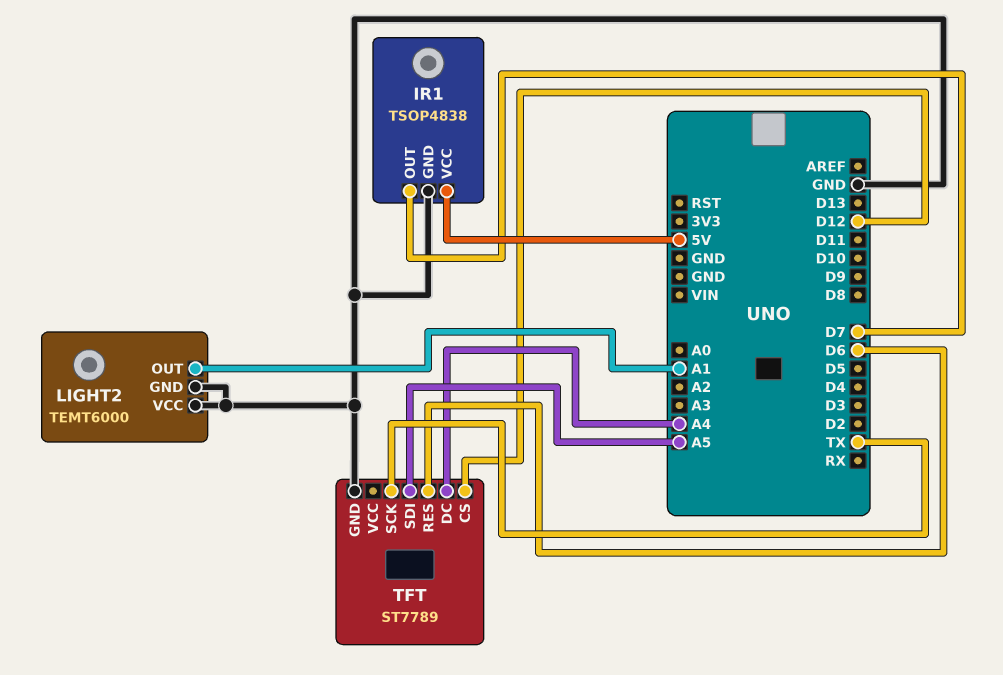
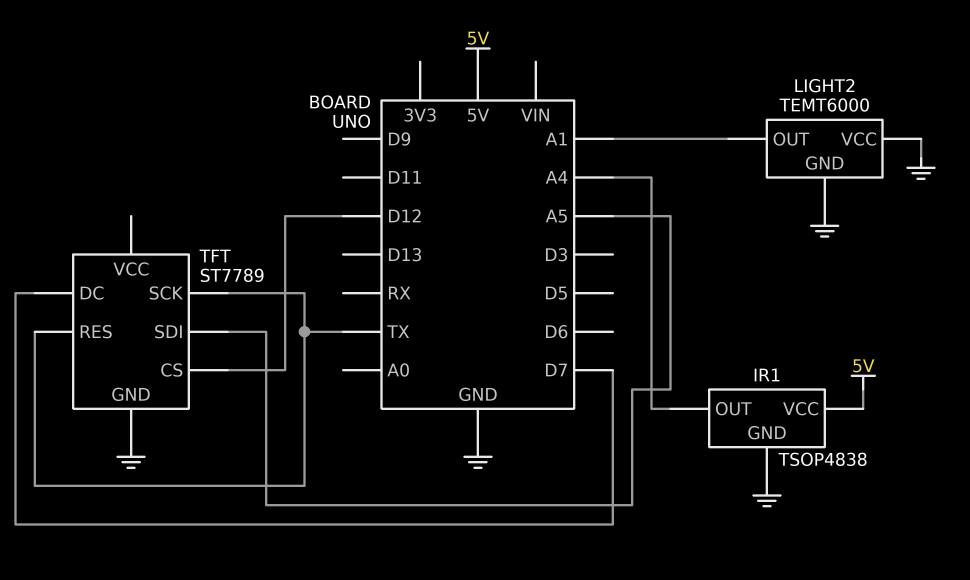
IR1 pin OUT: D7 -> A4
TFT pin DC: A4 -> D7
TFT pin RES: D6 -> TX

